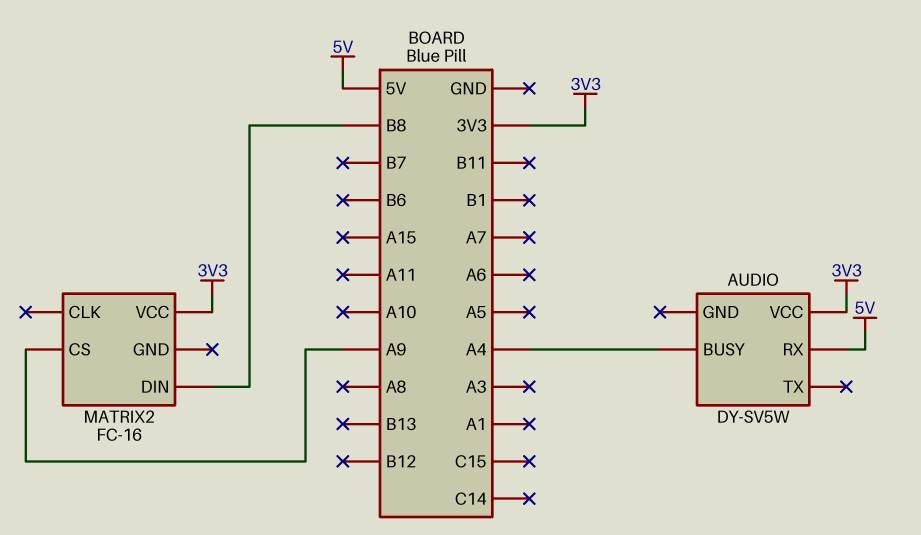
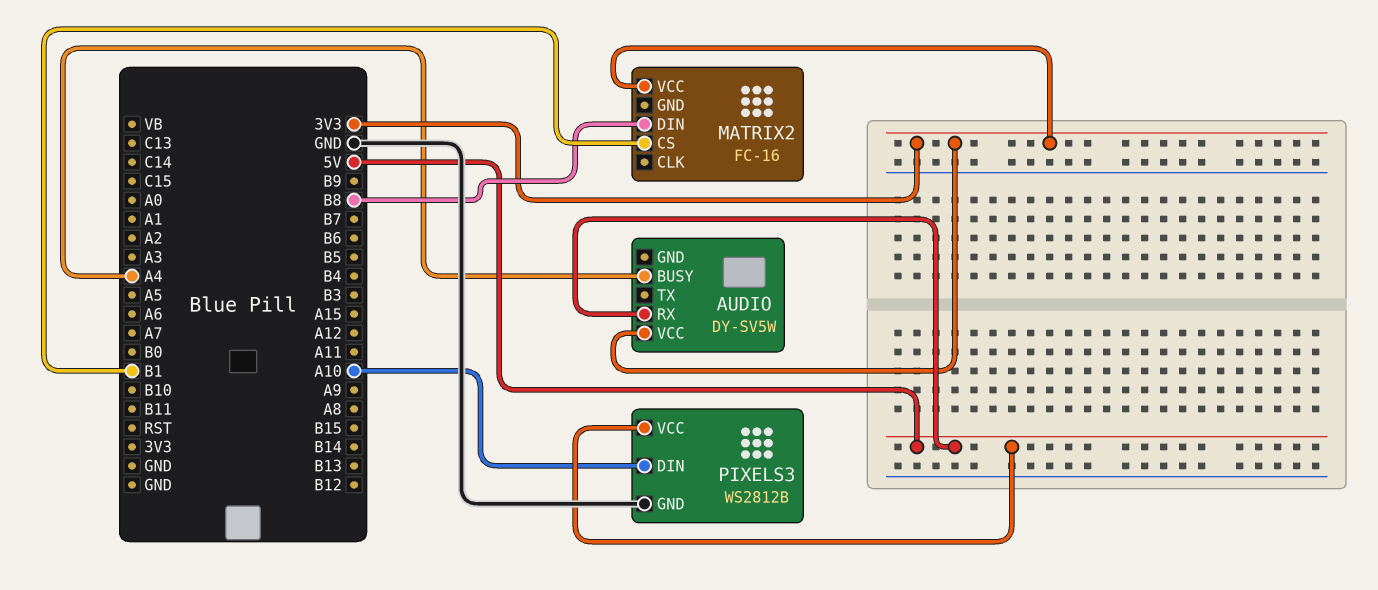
MATRIX2 pin CS: A9 -> B1
PIXELS3: none -> WS2812B
PIXELS3 pin DIN: none -> A10
PIXELS3 pin GND: none -> GND
PIXELS3 pin VCC: none -> 5V

